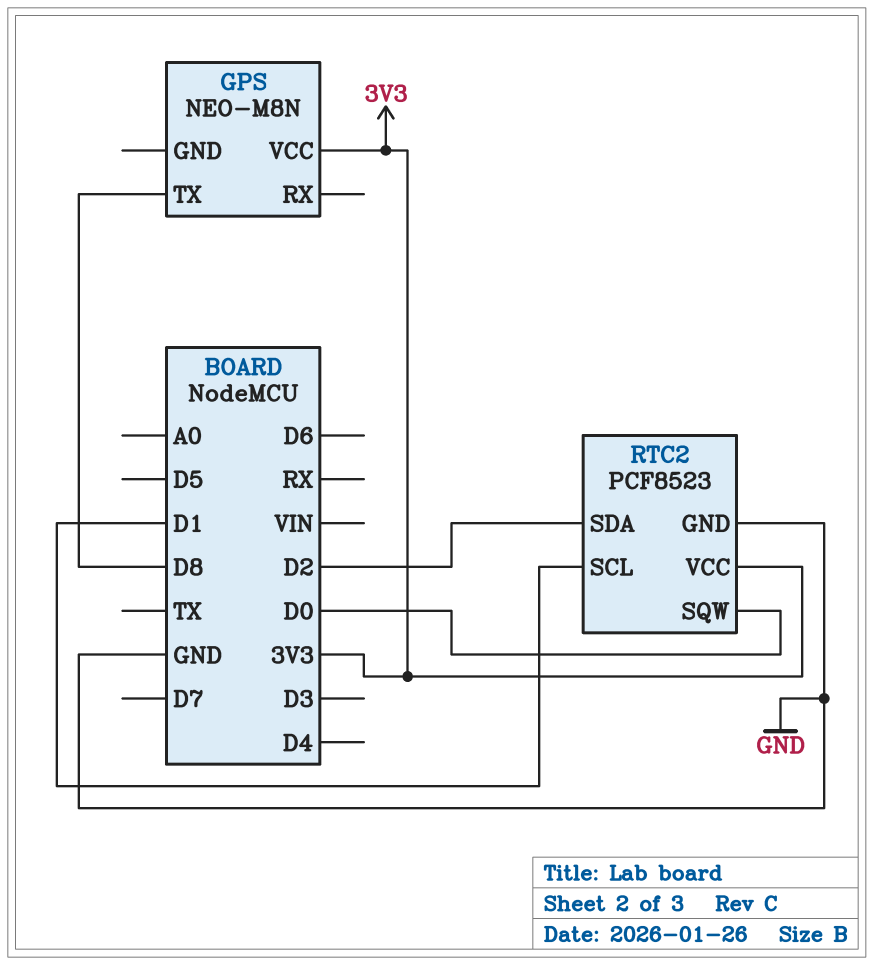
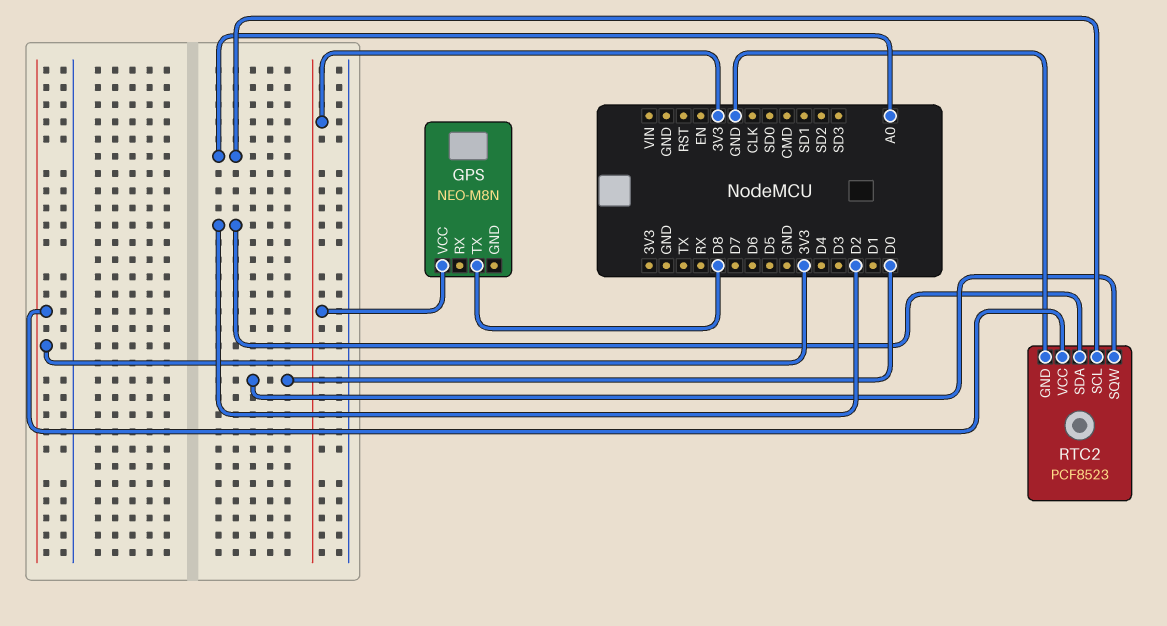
RTC2 pin SCL: D1 -> A0

